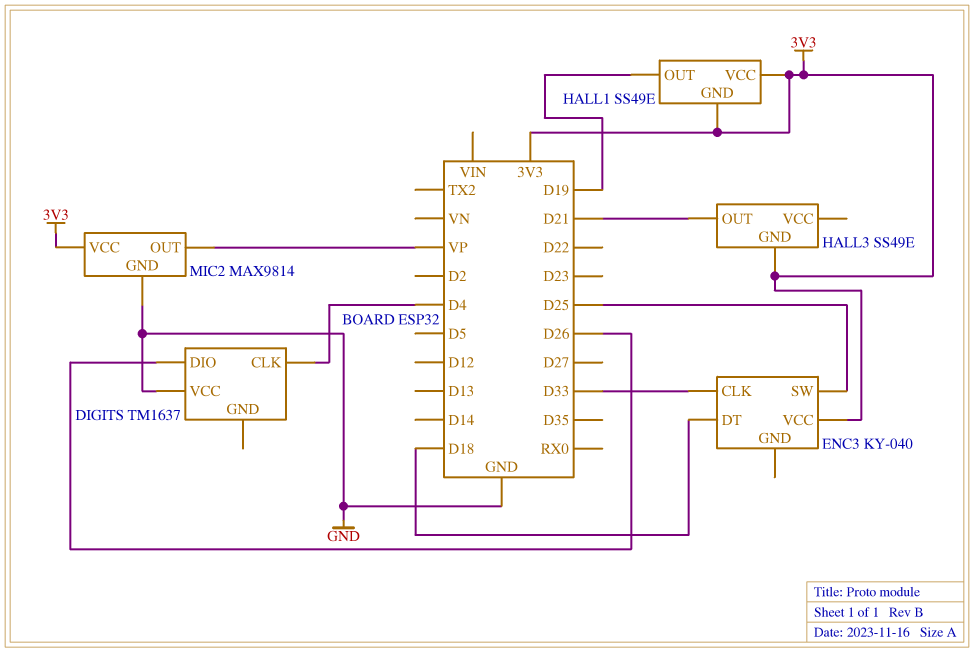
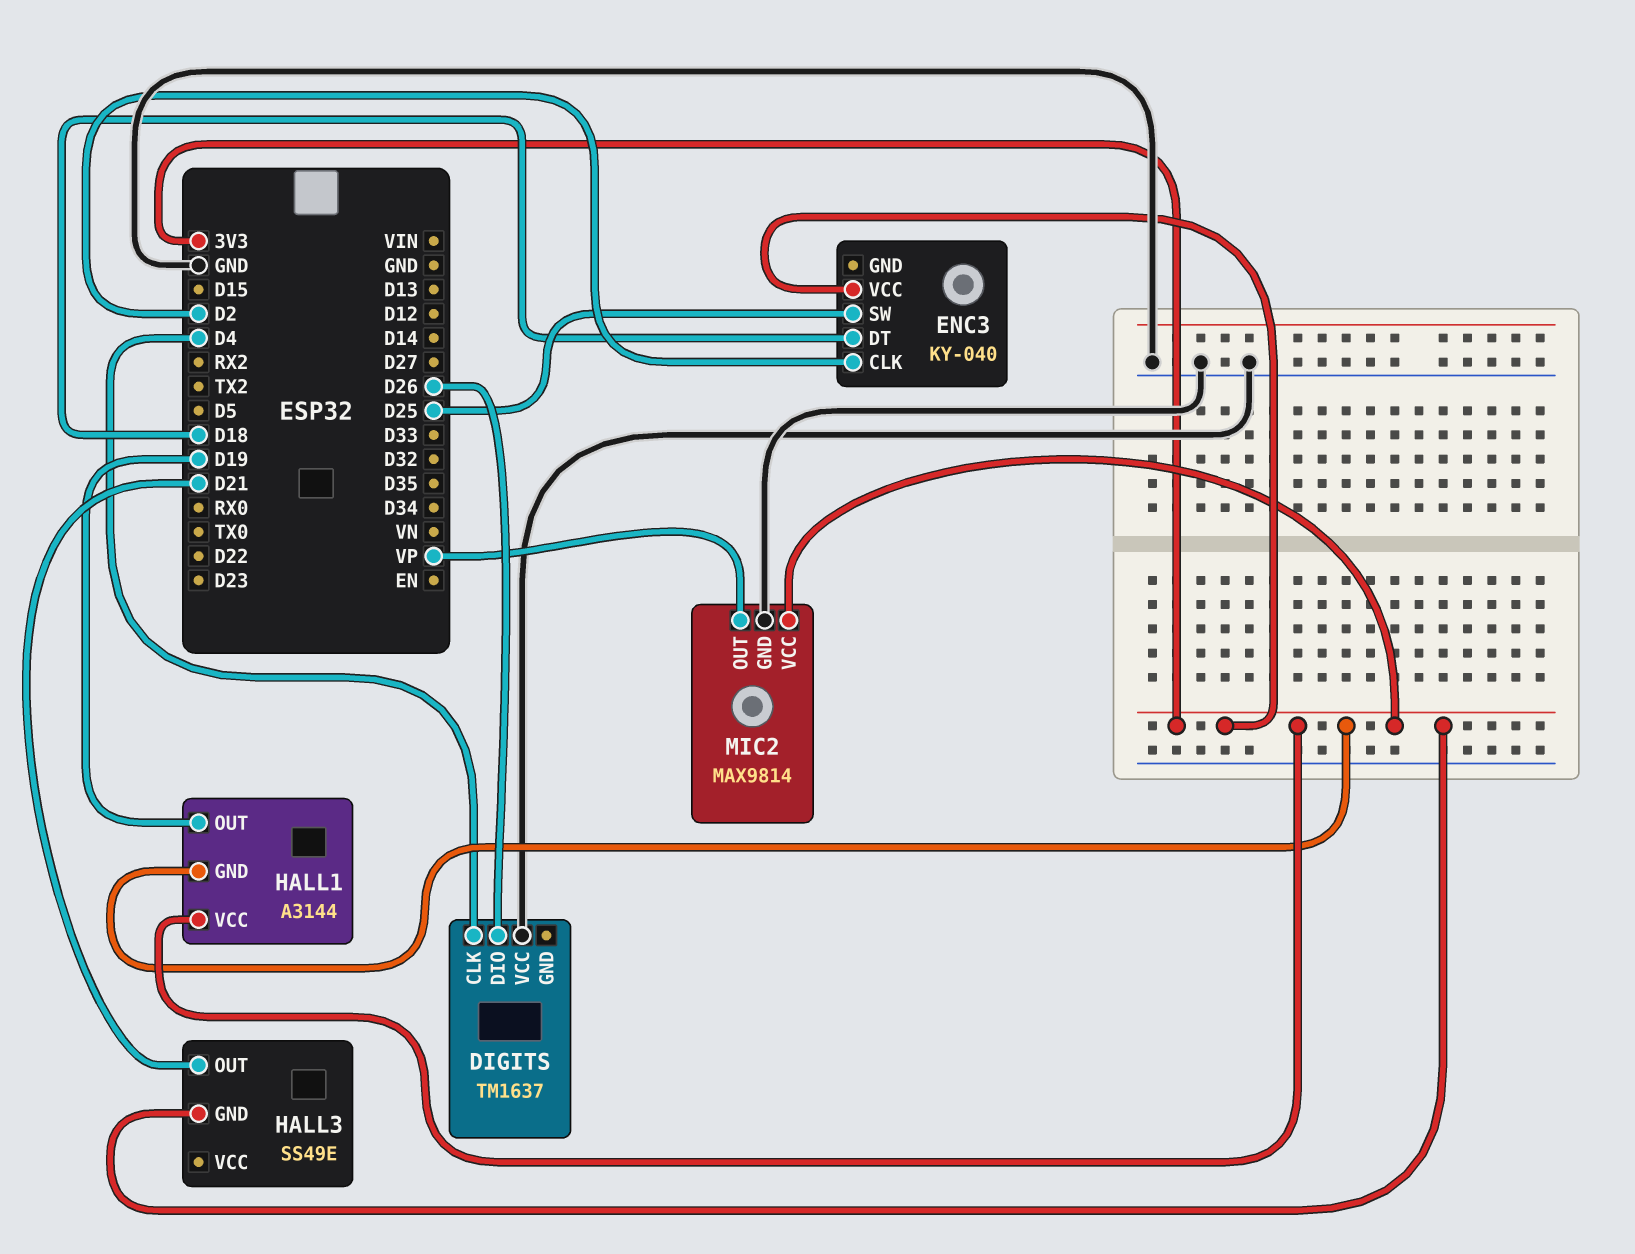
ENC3 pin CLK: D33 -> D2
HALL1: SS49E -> A3144

